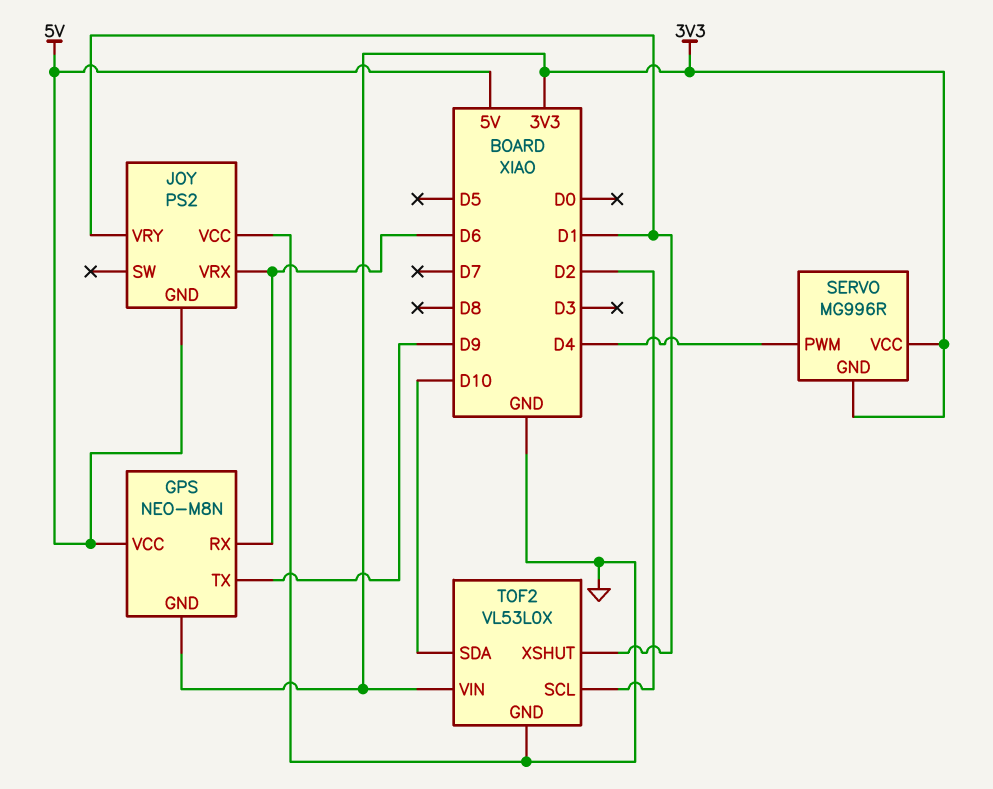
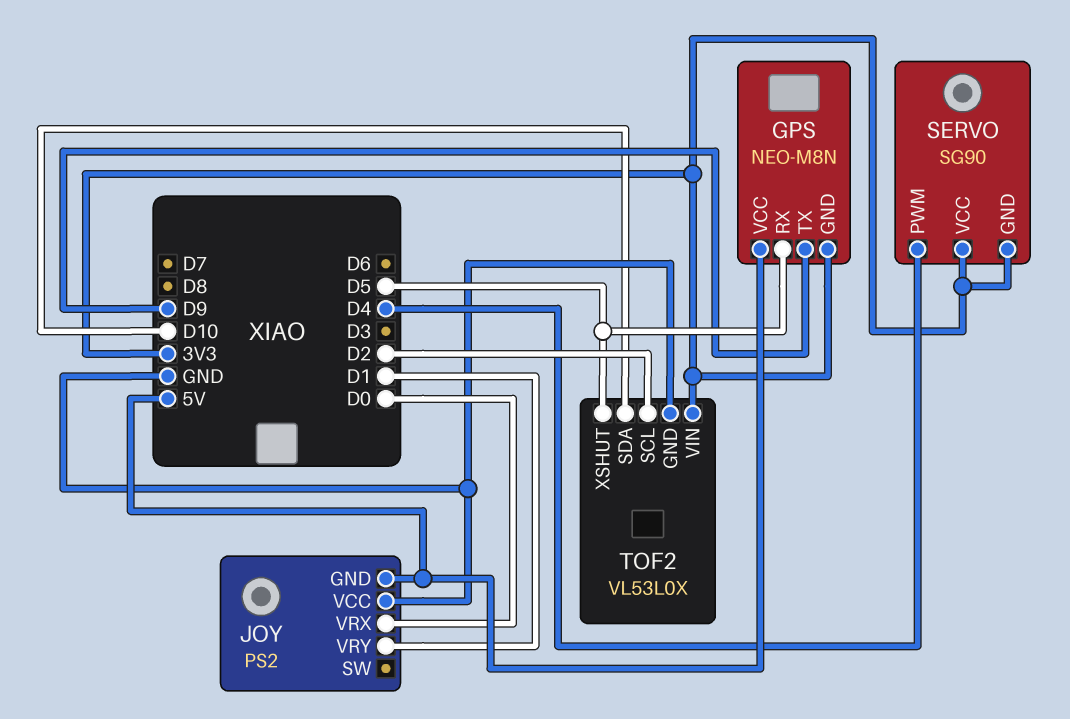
GPS pin RX: D6 -> D5
JOY pin VRX: D6 -> D0
SERVO: MG996R -> SG90
TOF2 pin XSHUT: D1 -> D5

